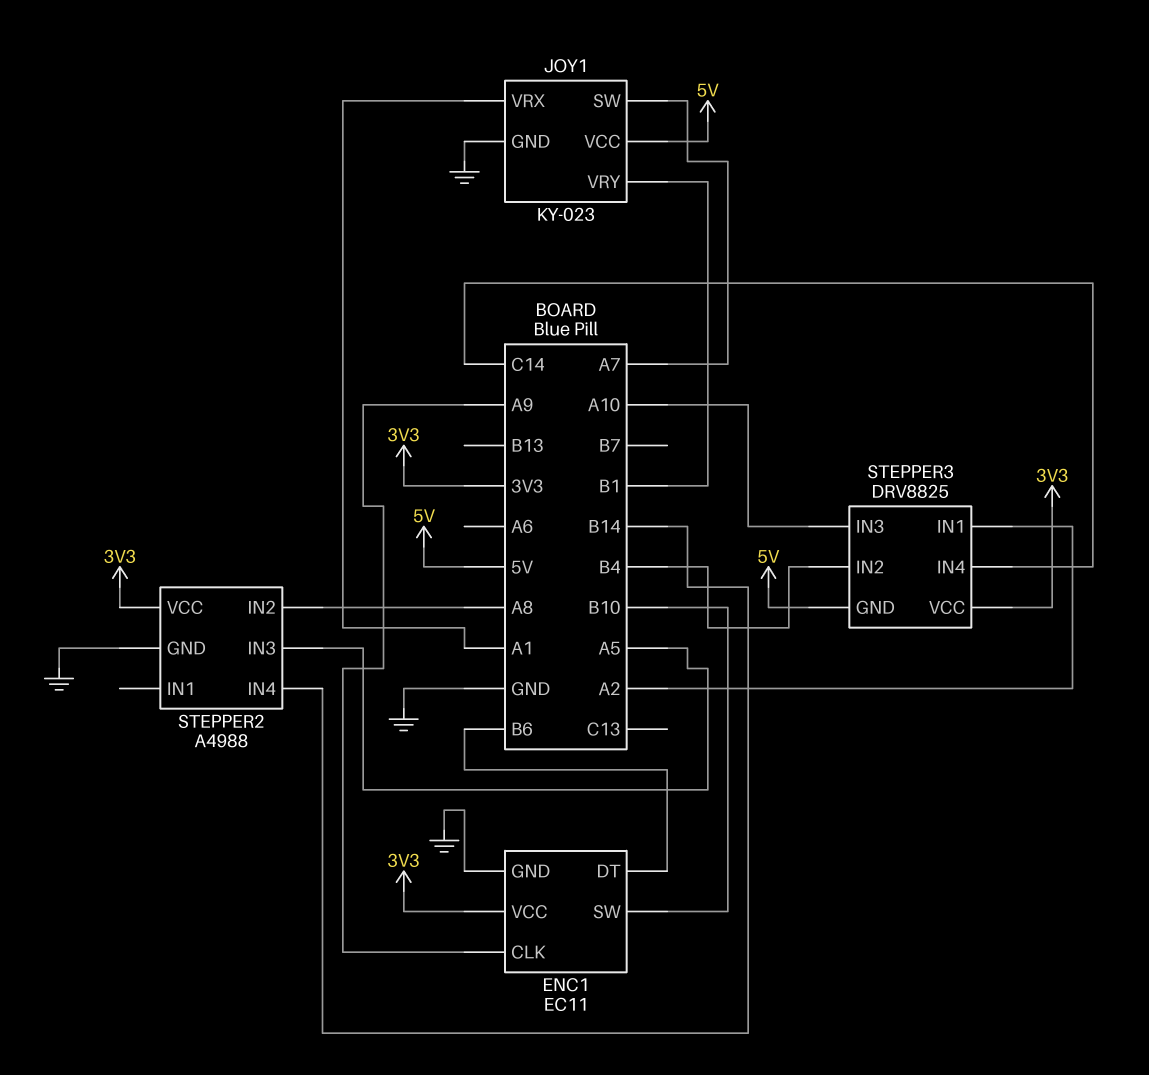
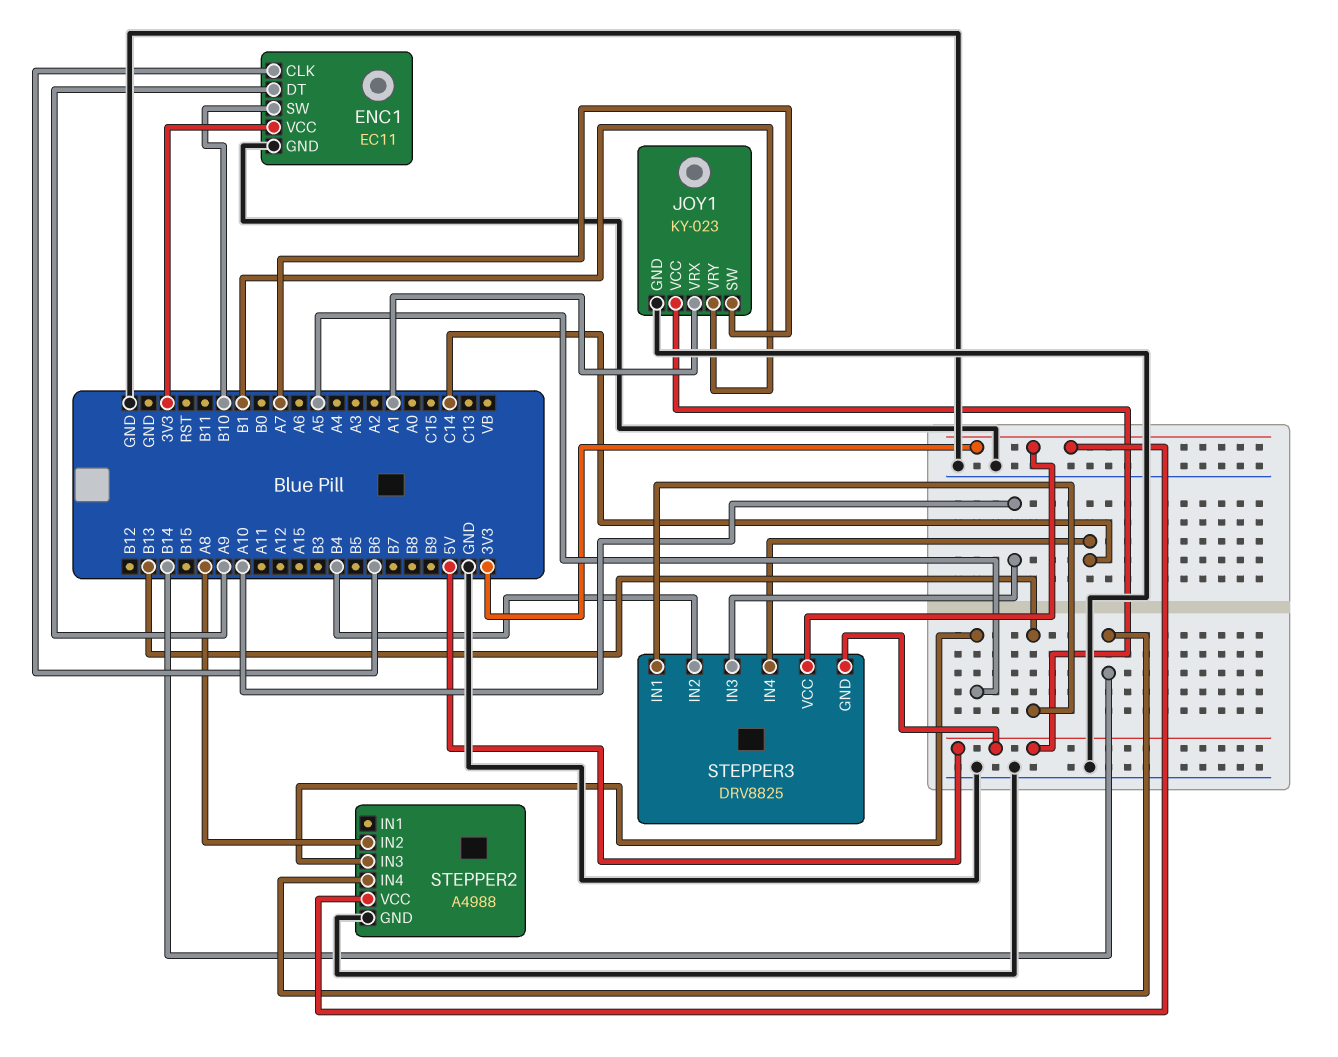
ENC1 pin CLK: A9 -> B6
ENC1 pin DT: B6 -> A9
STEPPER3 pin IN1: A2 -> B13

